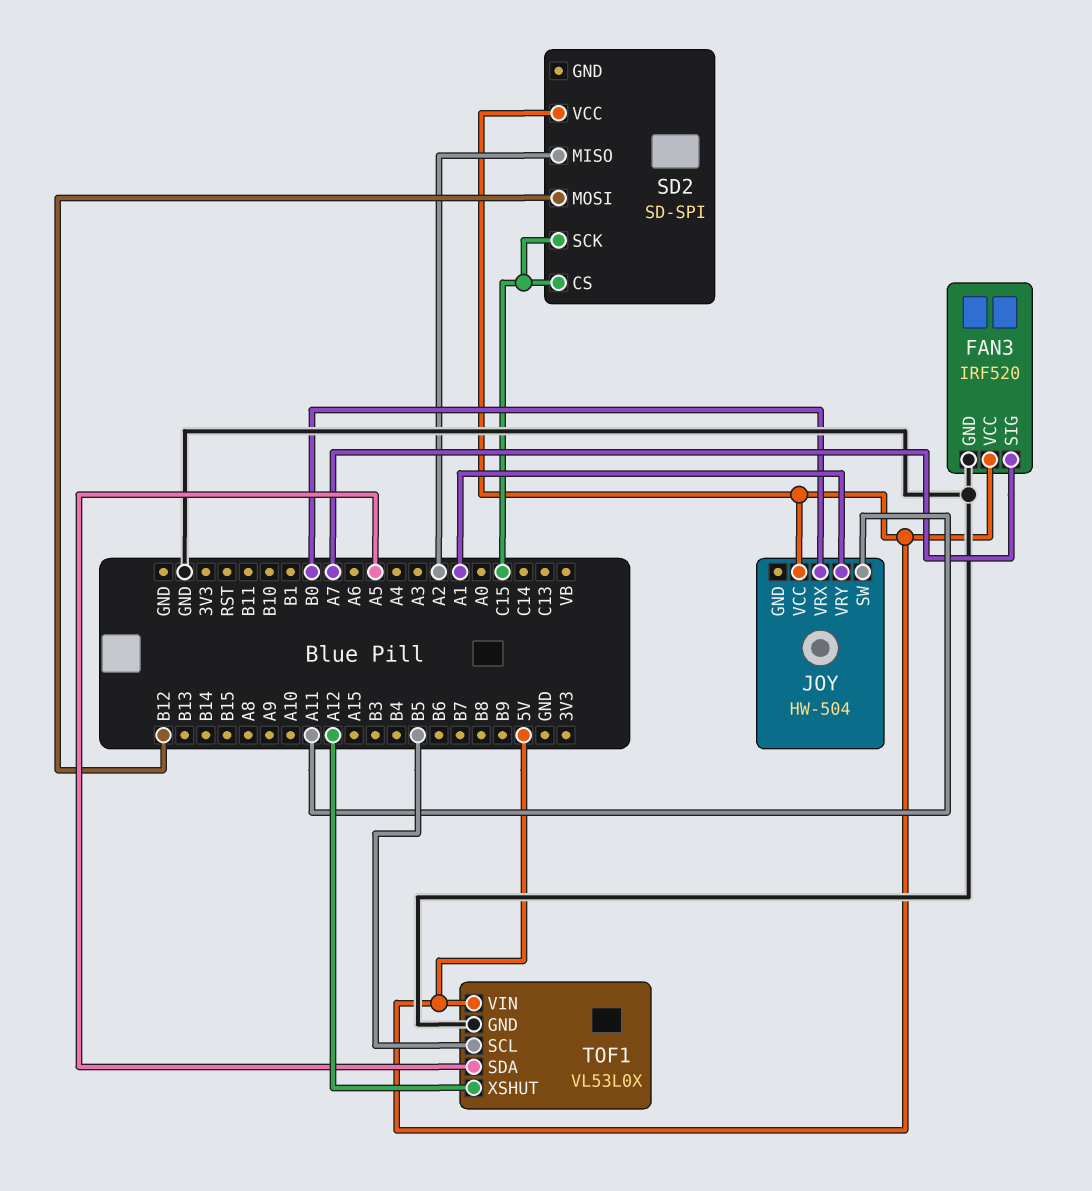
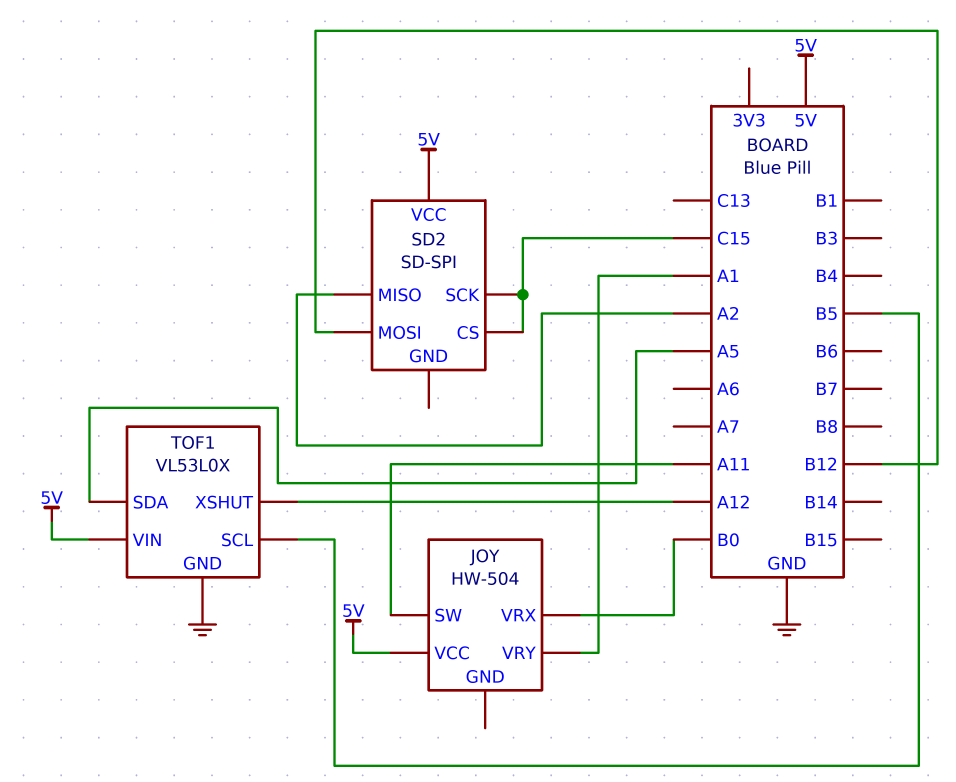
FAN3: IRF520 -> none
FAN3 pin GND: GND -> none
FAN3 pin SIG: A7 -> none
FAN3 pin VCC: 5V -> none

